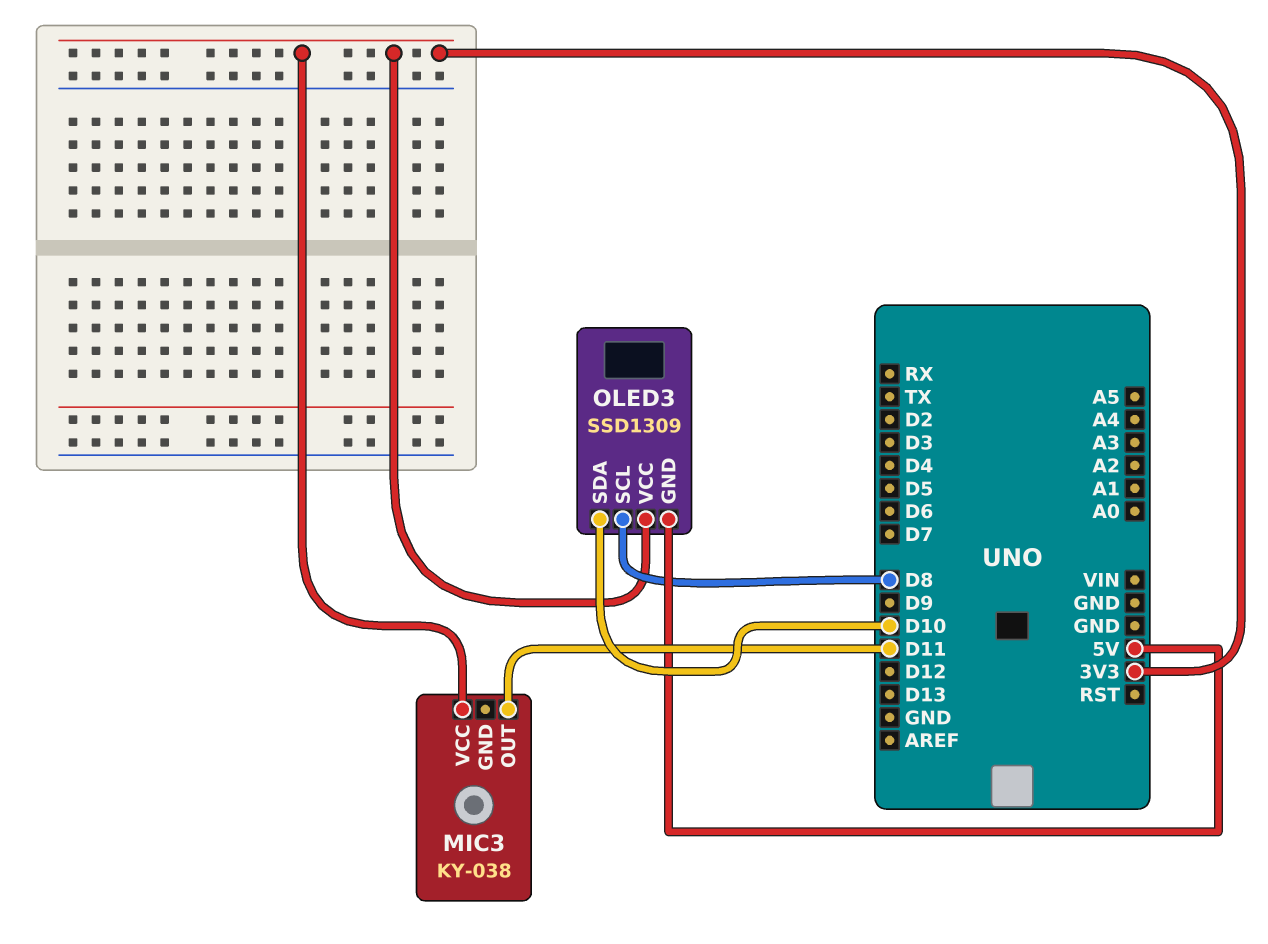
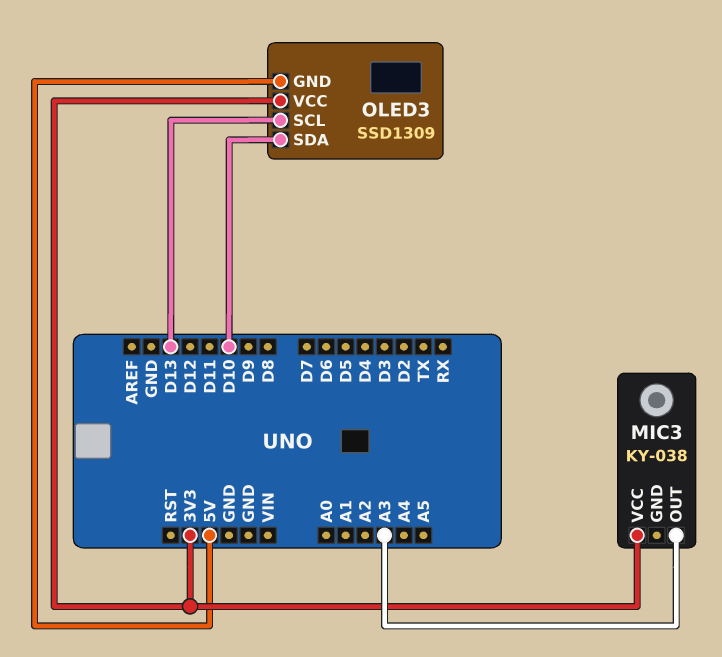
MIC3 pin OUT: D11 -> A3
OLED3 pin SCL: D8 -> D13

